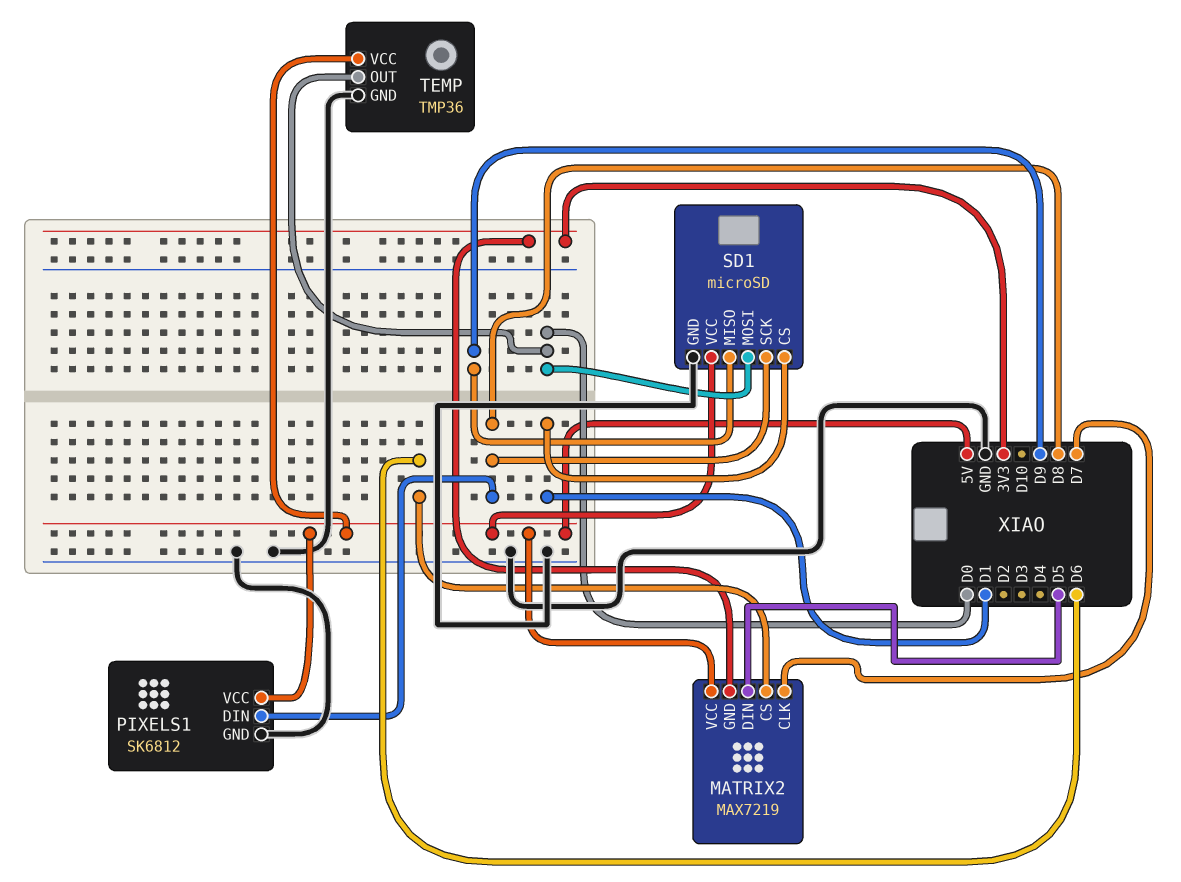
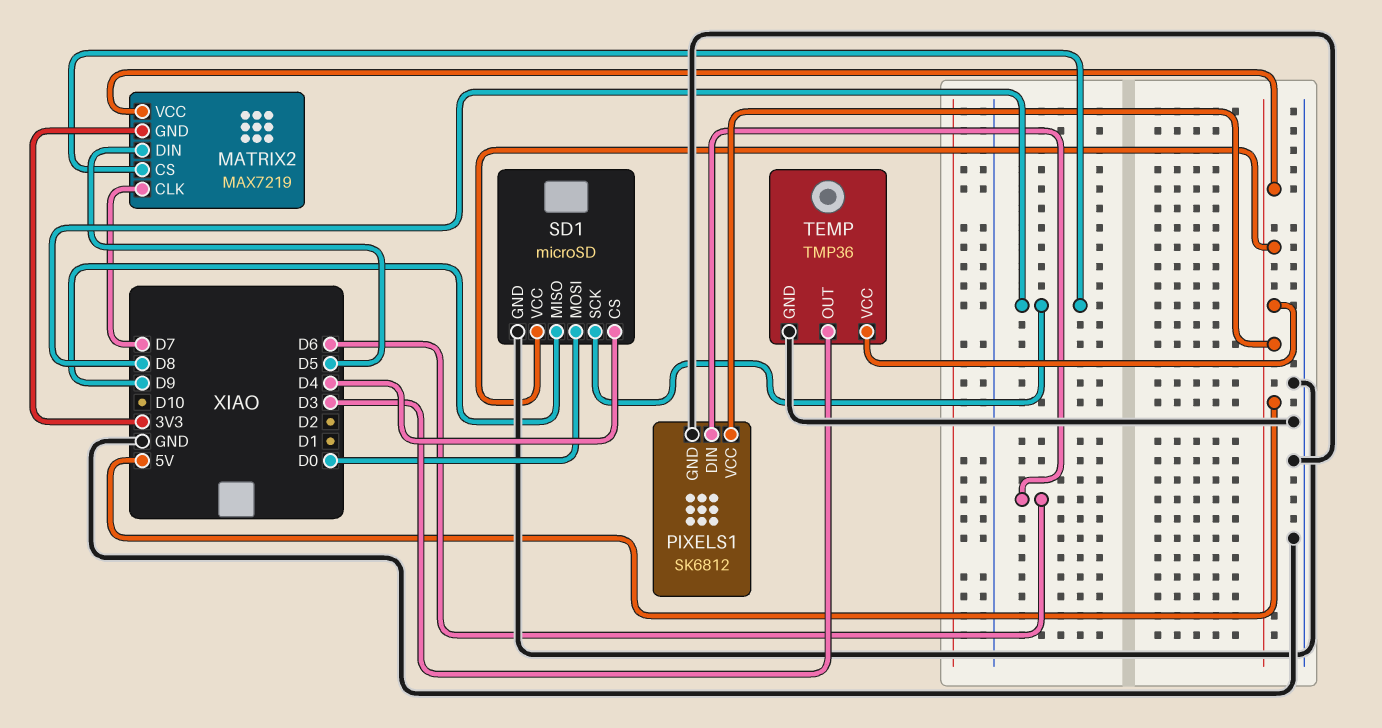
MATRIX2 pin CS: D6 -> D8
PIXELS1 pin DIN: D8 -> D6
SD1 pin CS: D1 -> D4
TEMP pin OUT: D0 -> D3

